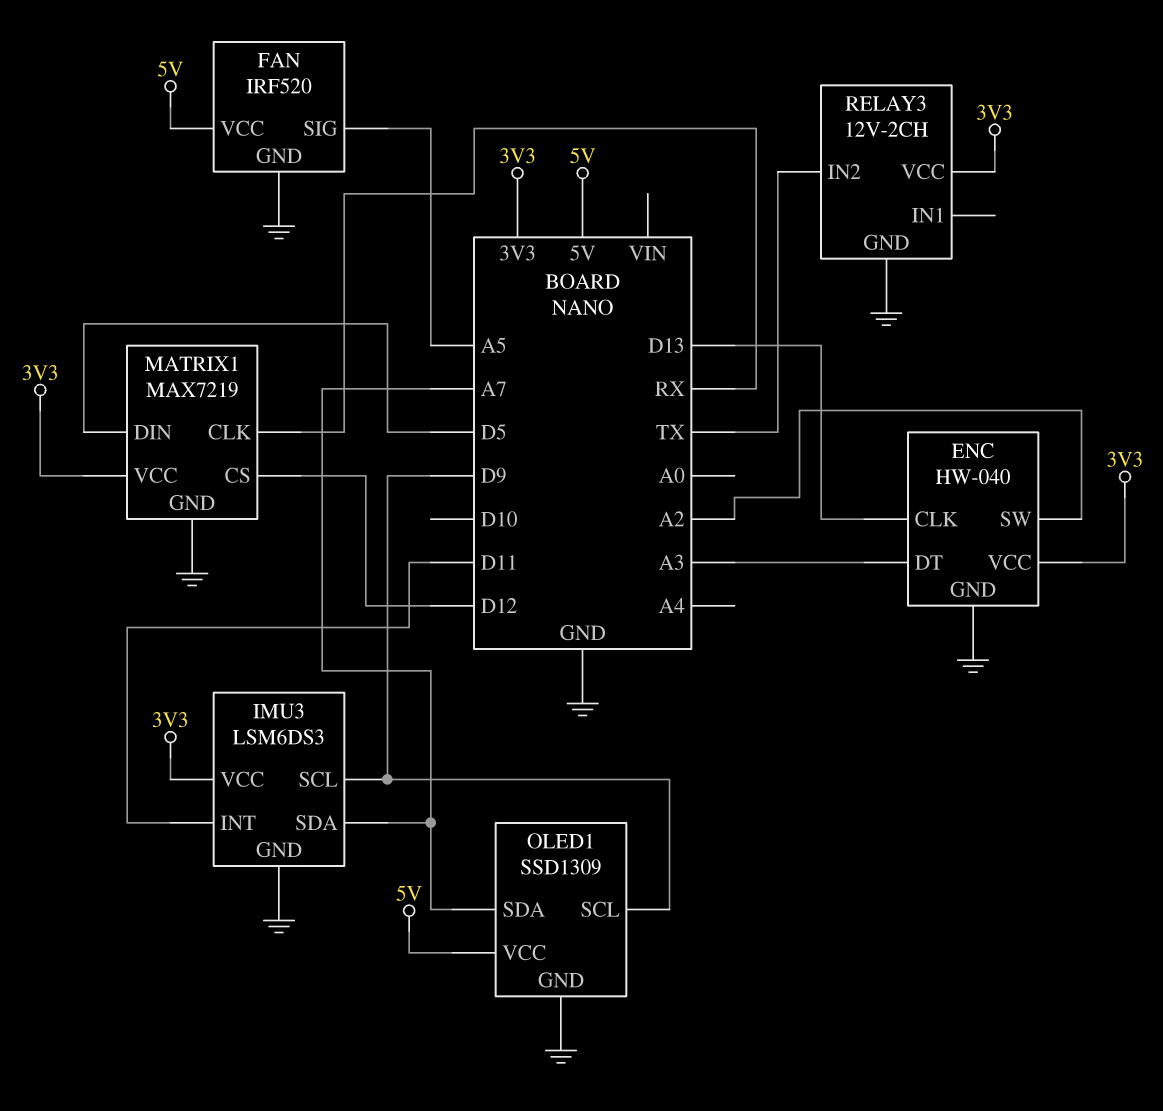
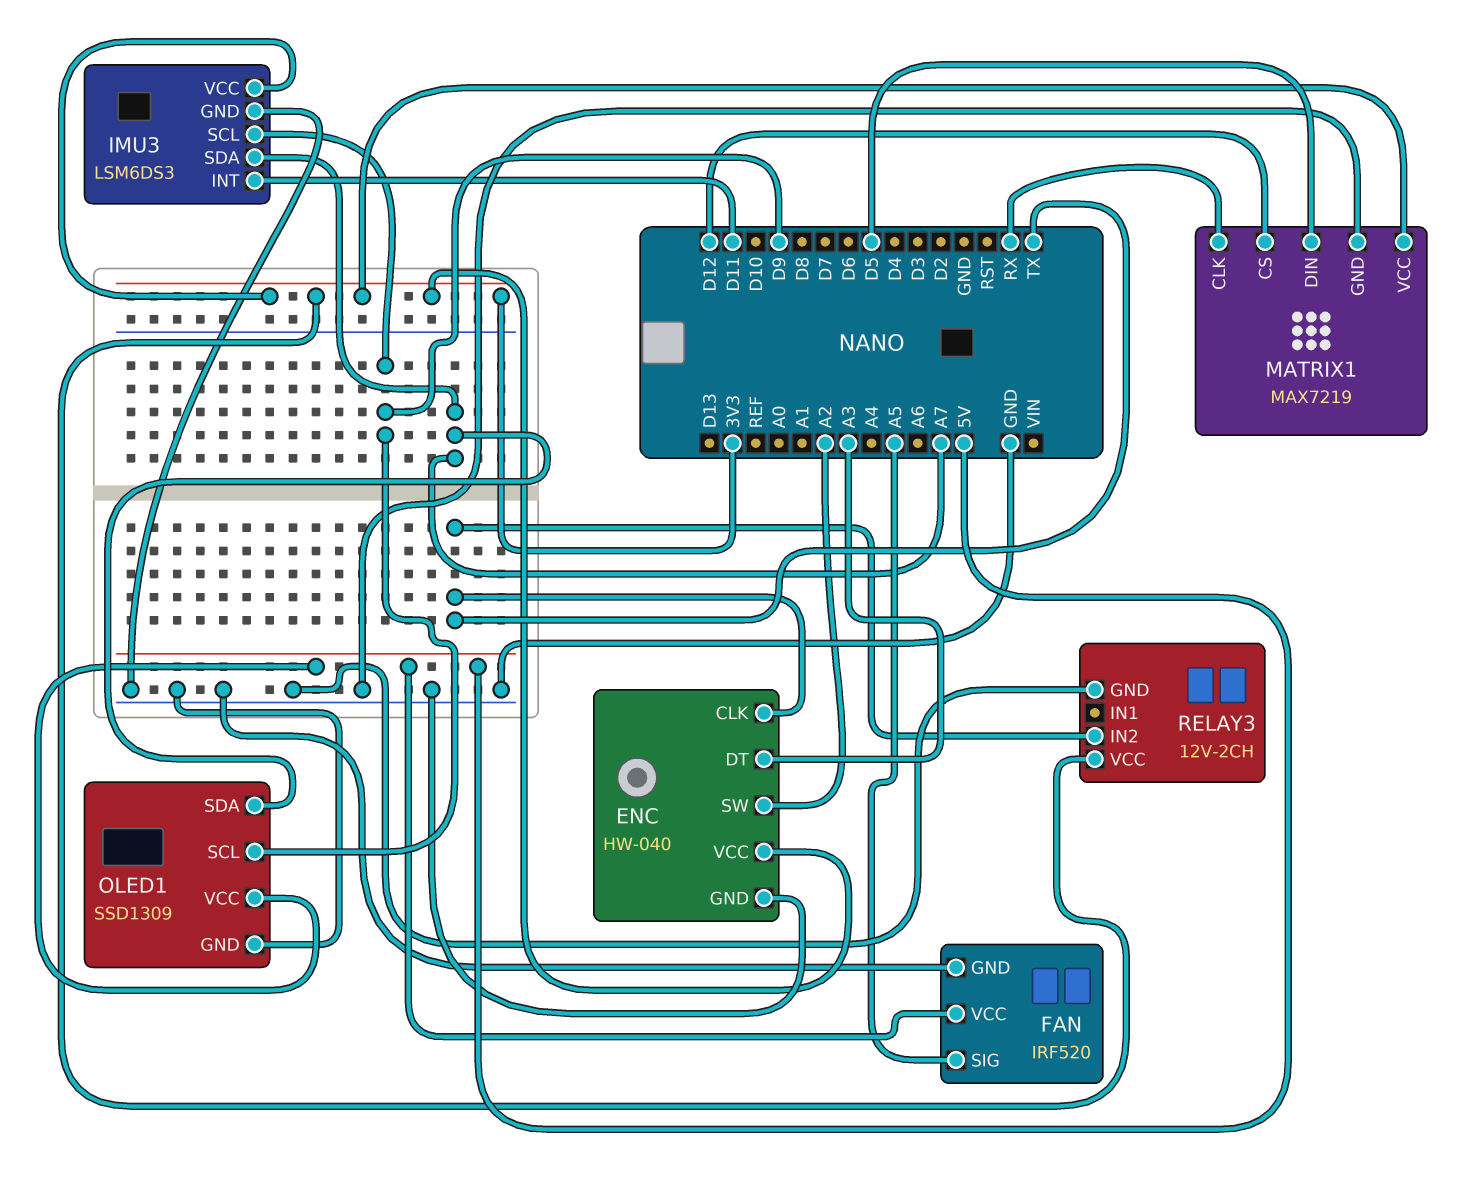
ENC pin CLK: D13 -> TX

